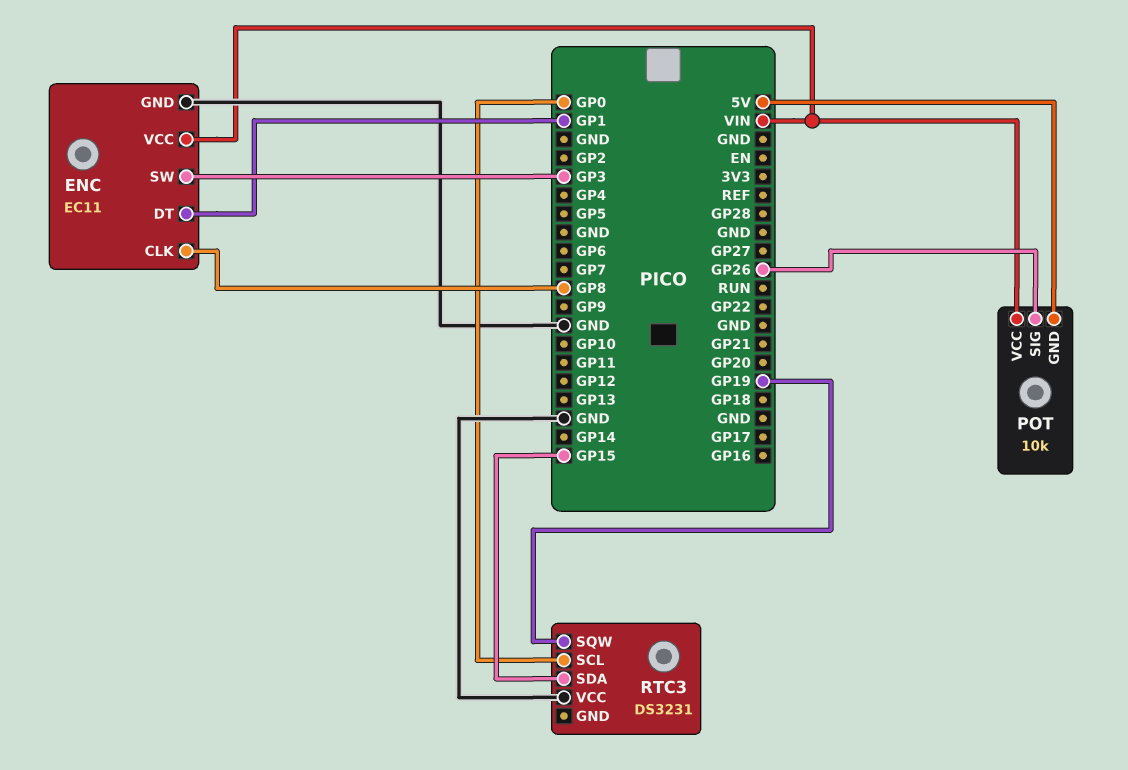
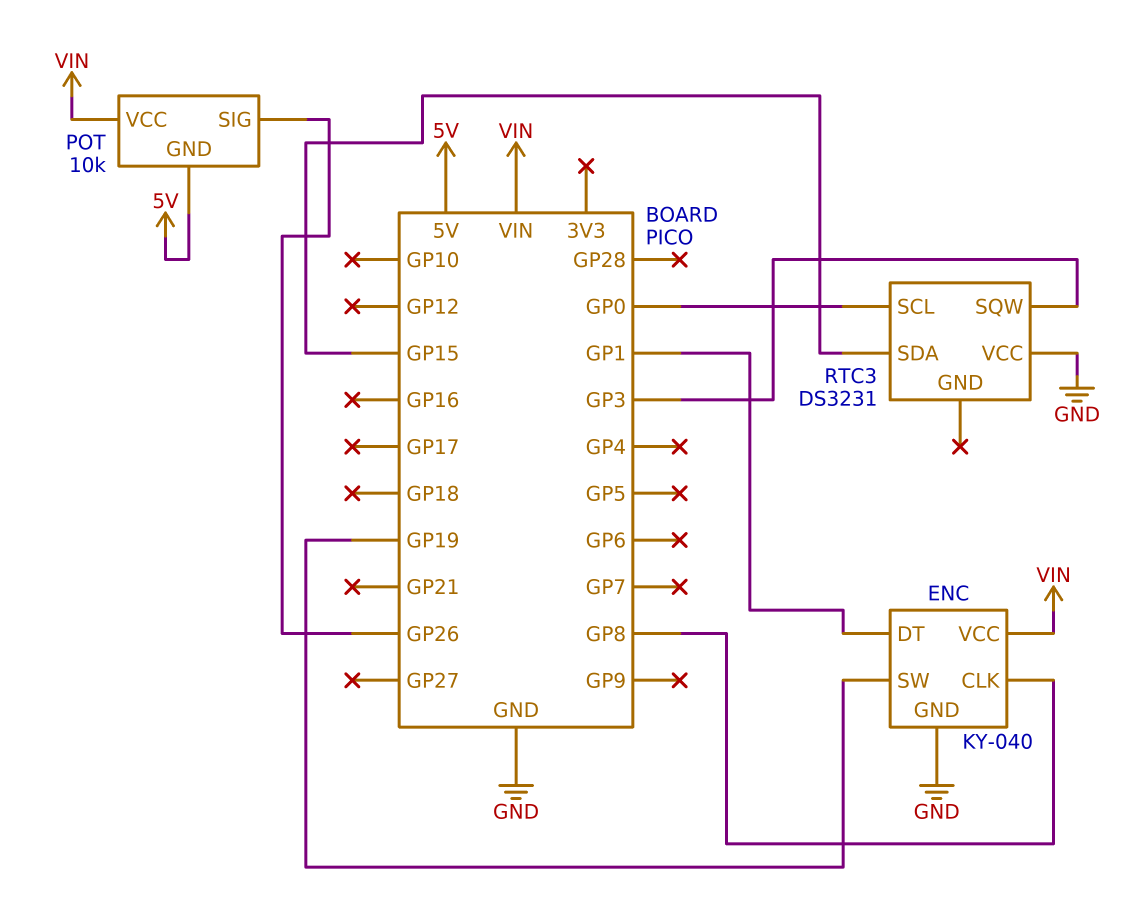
ENC: EC11 -> KY-040
ENC pin SW: GP3 -> GP19
RTC3 pin SQW: GP19 -> GP3

